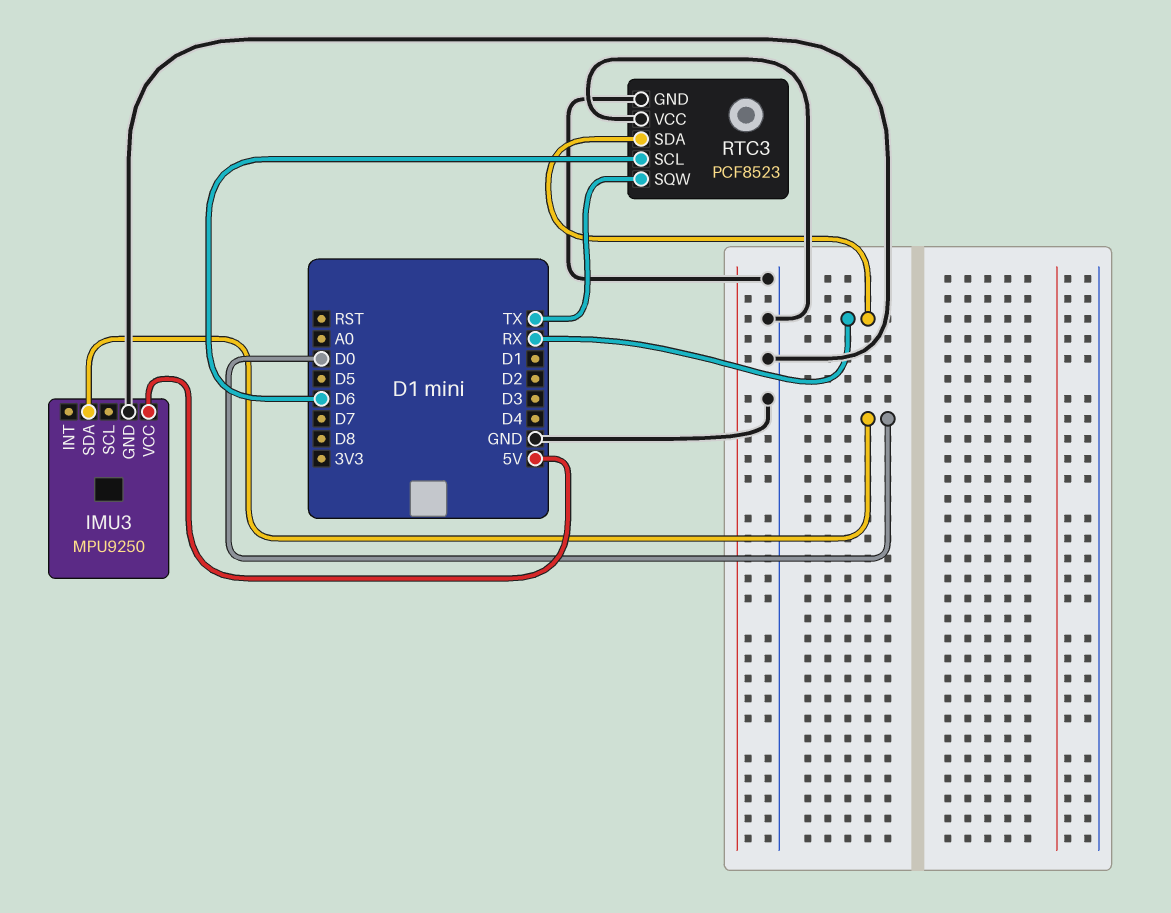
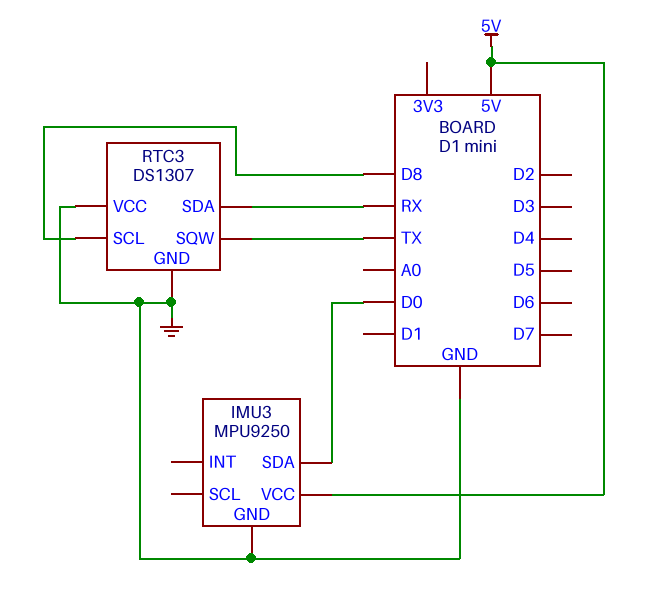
RTC3: PCF8523 -> DS1307
RTC3 pin SCL: D6 -> D8

